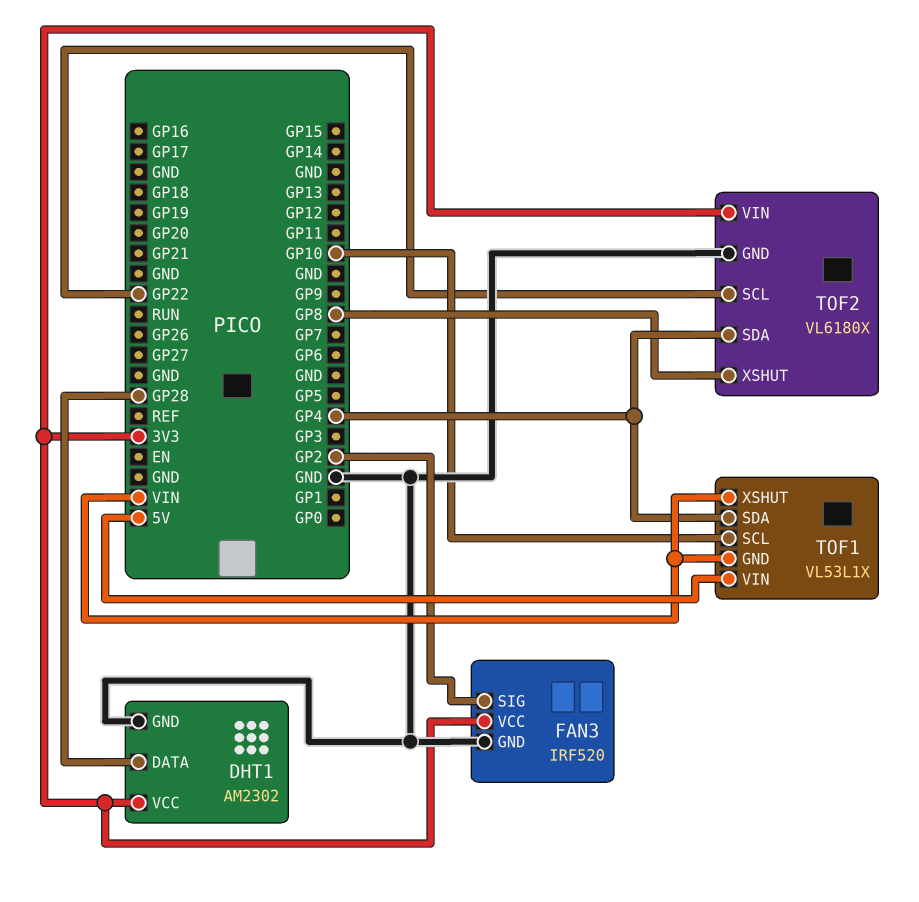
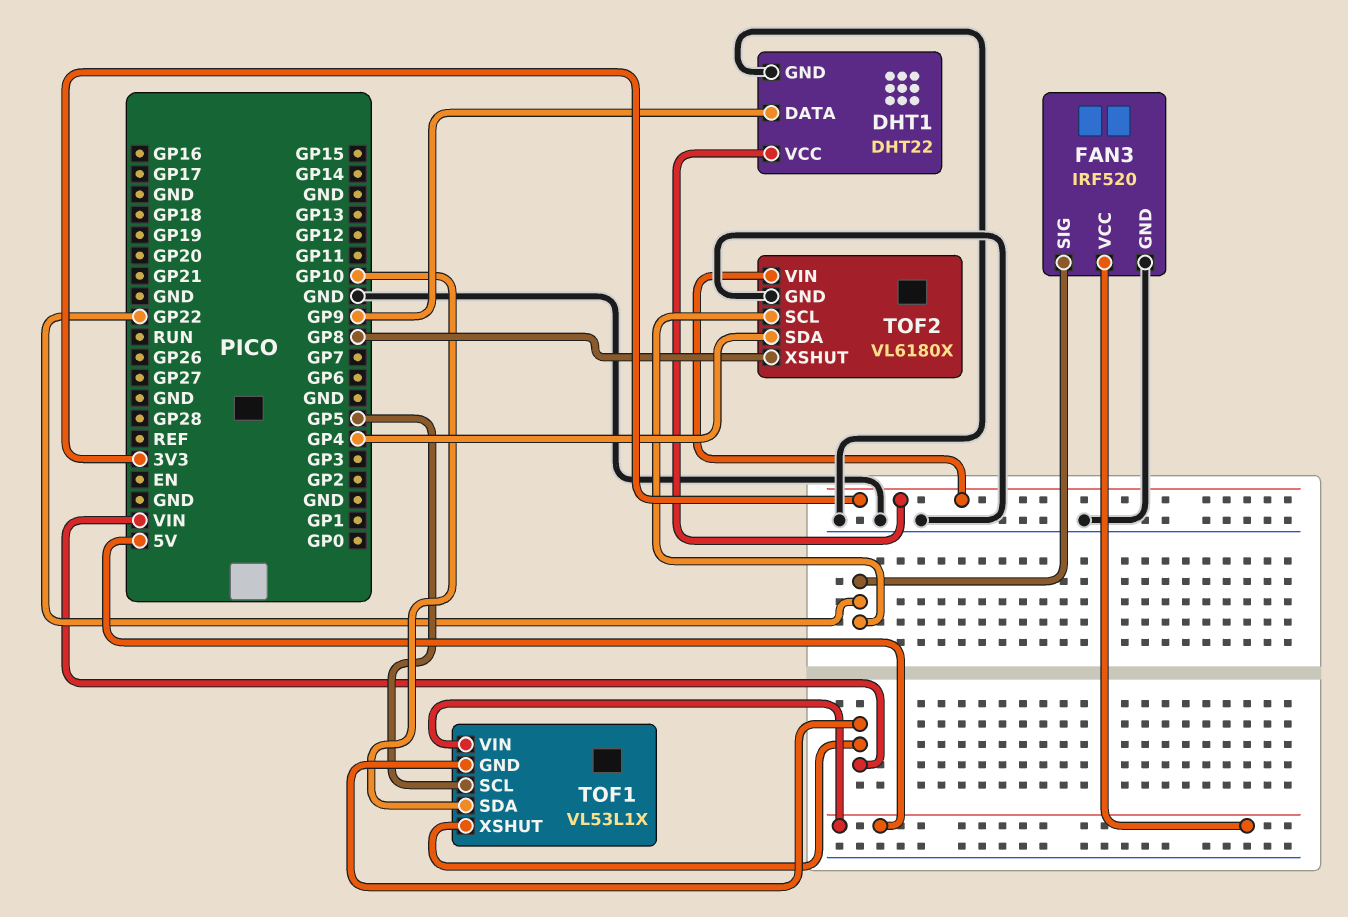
DHT1: AM2302 -> DHT22
DHT1 pin DATA: GP28 -> GP9
FAN3 pin SIG: GP2 -> GP22
FAN3 pin VCC: 3V3 -> 5V
TOF1 pin SCL: GP10 -> GP5
TOF1 pin SDA: GP4 -> GP10

